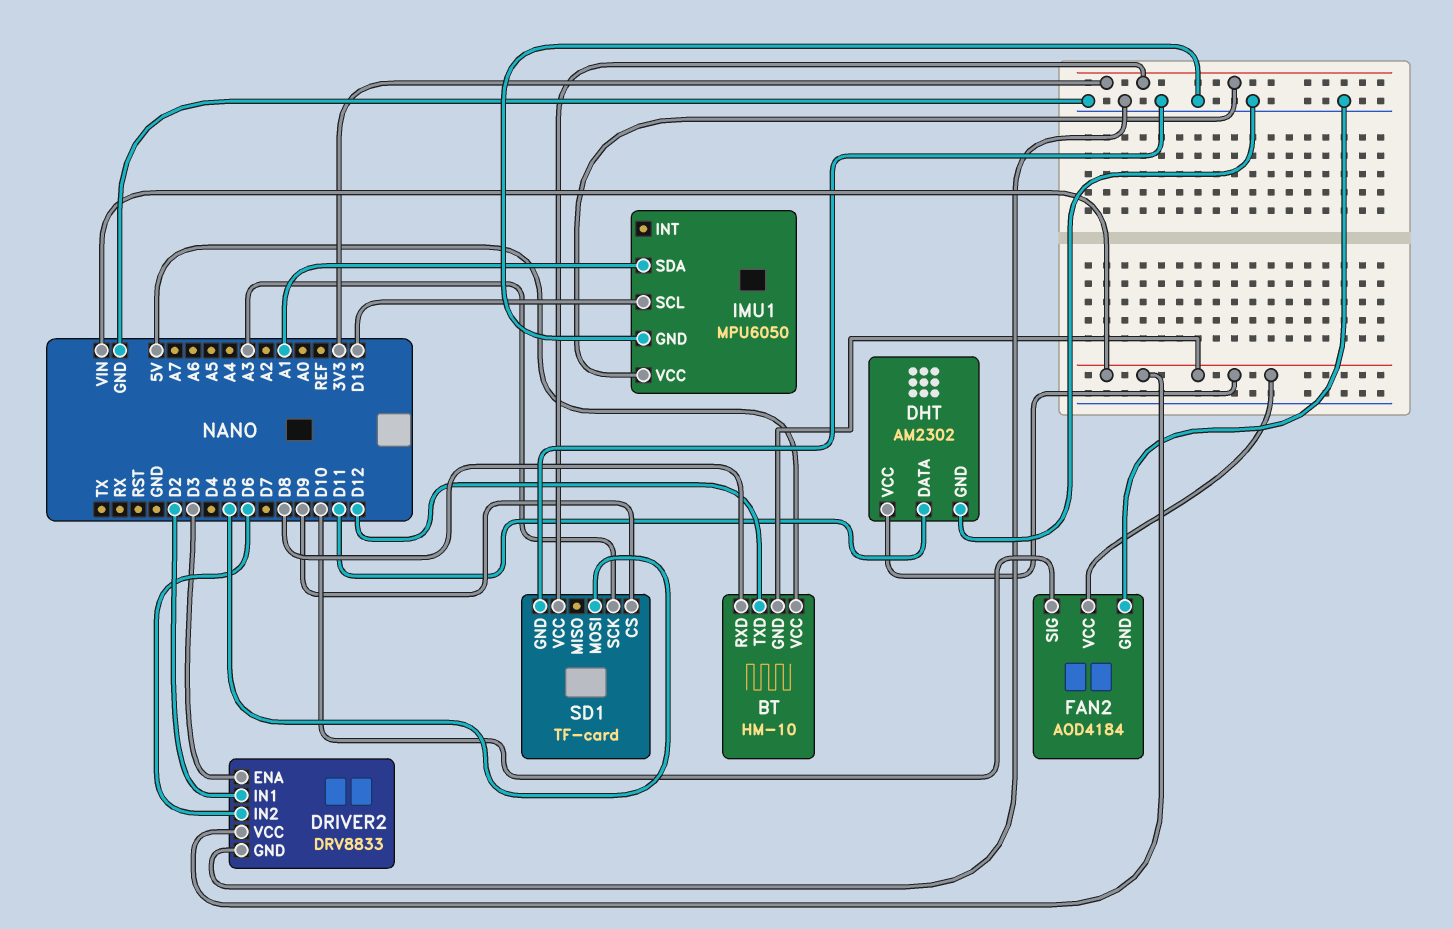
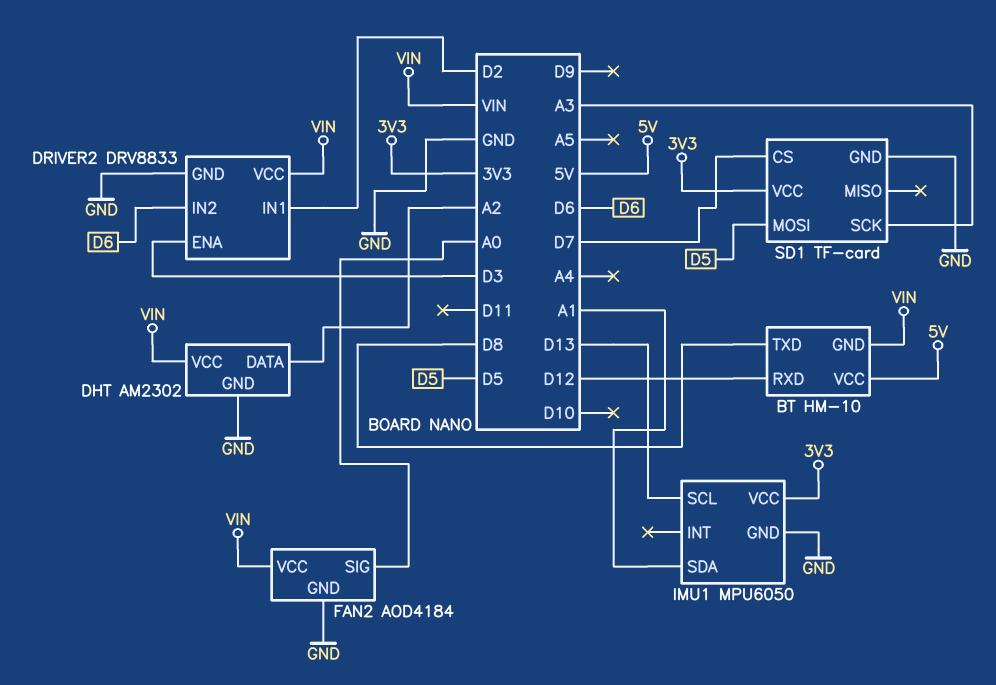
BT pin RXD: D8 -> D12
BT pin TXD: D12 -> D8
DHT pin DATA: D11 -> A2
FAN2 pin SIG: D10 -> A0
SD1 pin CS: D9 -> D7

